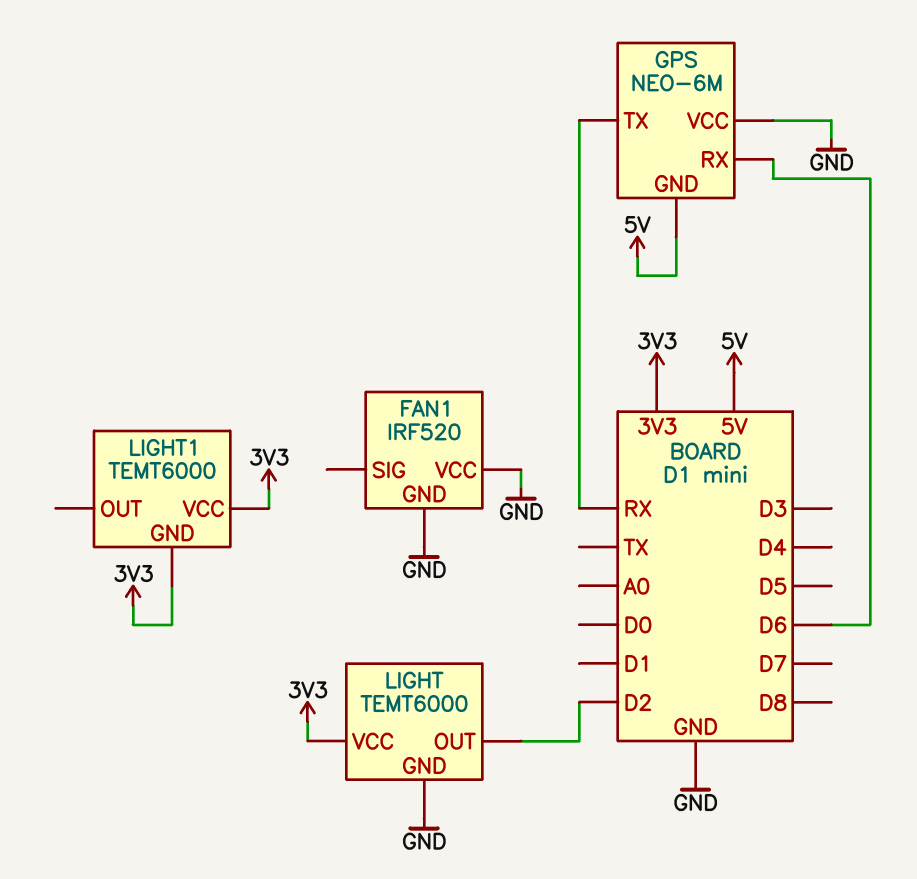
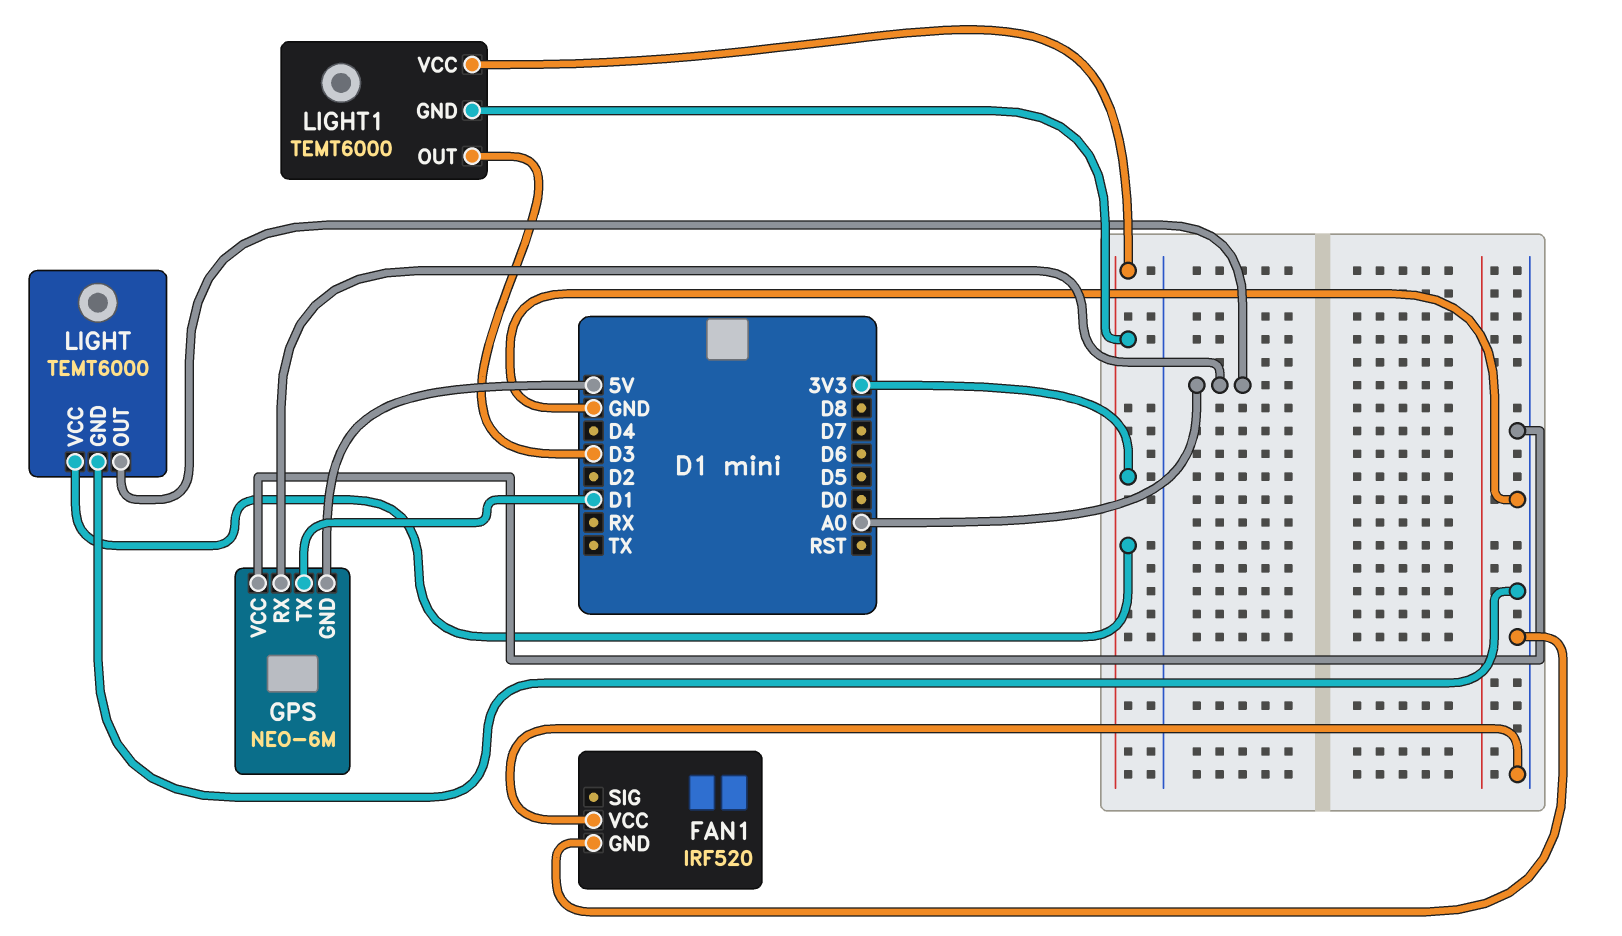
GPS pin RX: D6 -> A0
GPS pin TX: RX -> D1
LIGHT pin OUT: D2 -> A0
LIGHT1 pin OUT: none -> D3

